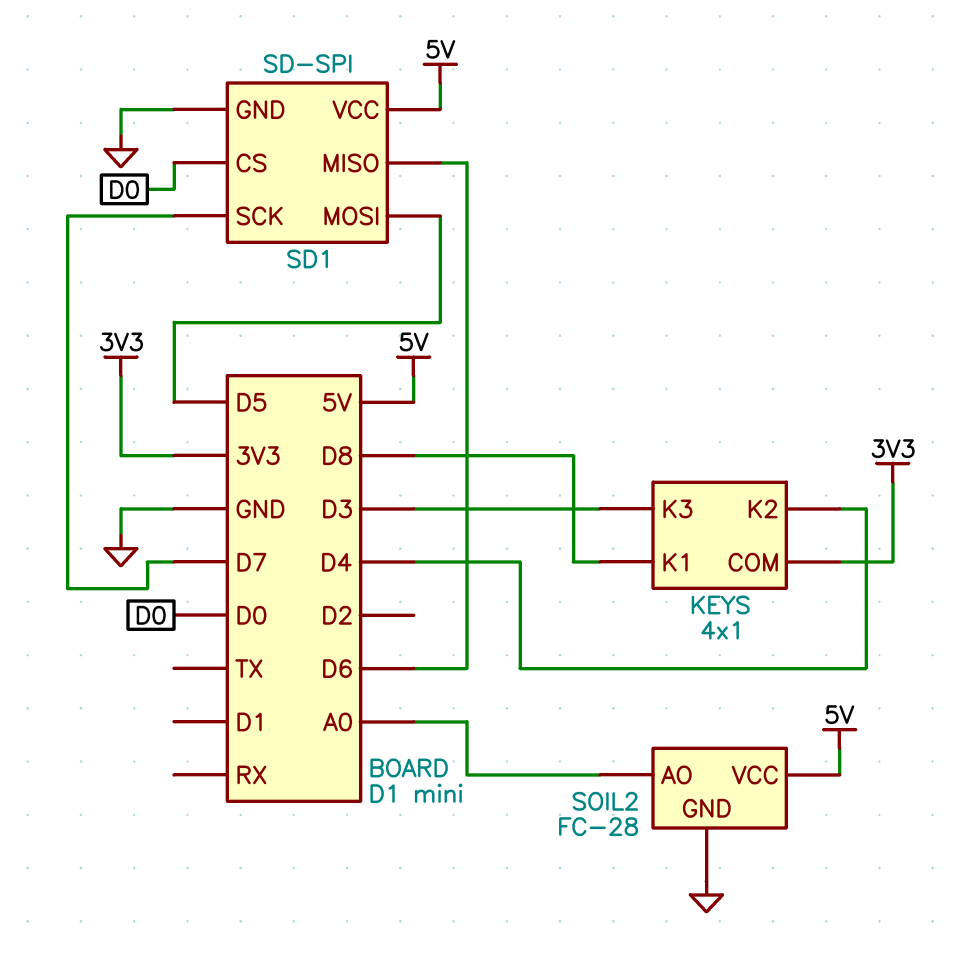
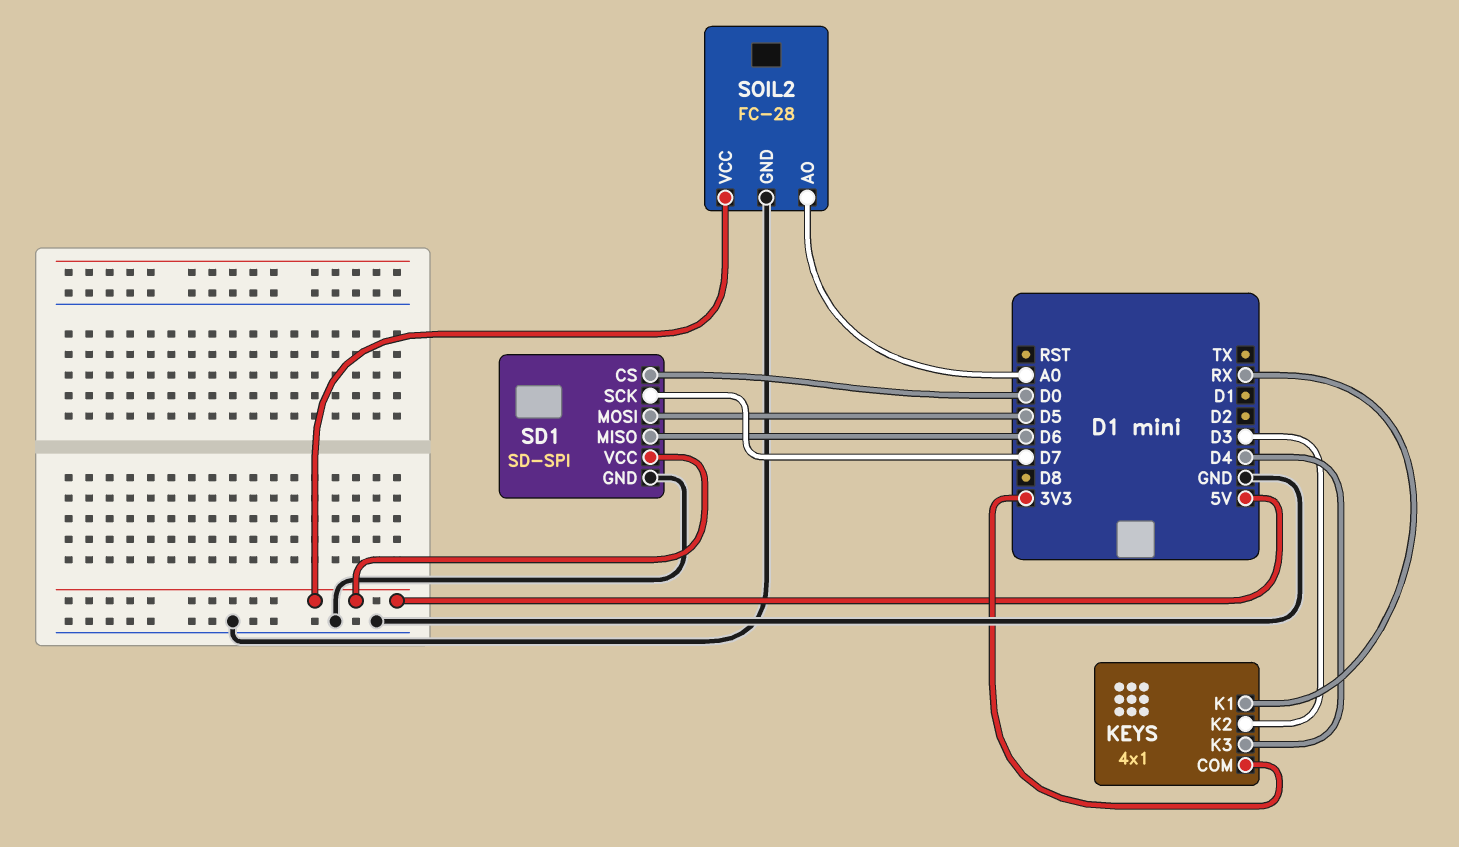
KEYS pin K1: D8 -> RX
KEYS pin K2: D4 -> D3
KEYS pin K3: D3 -> D4

